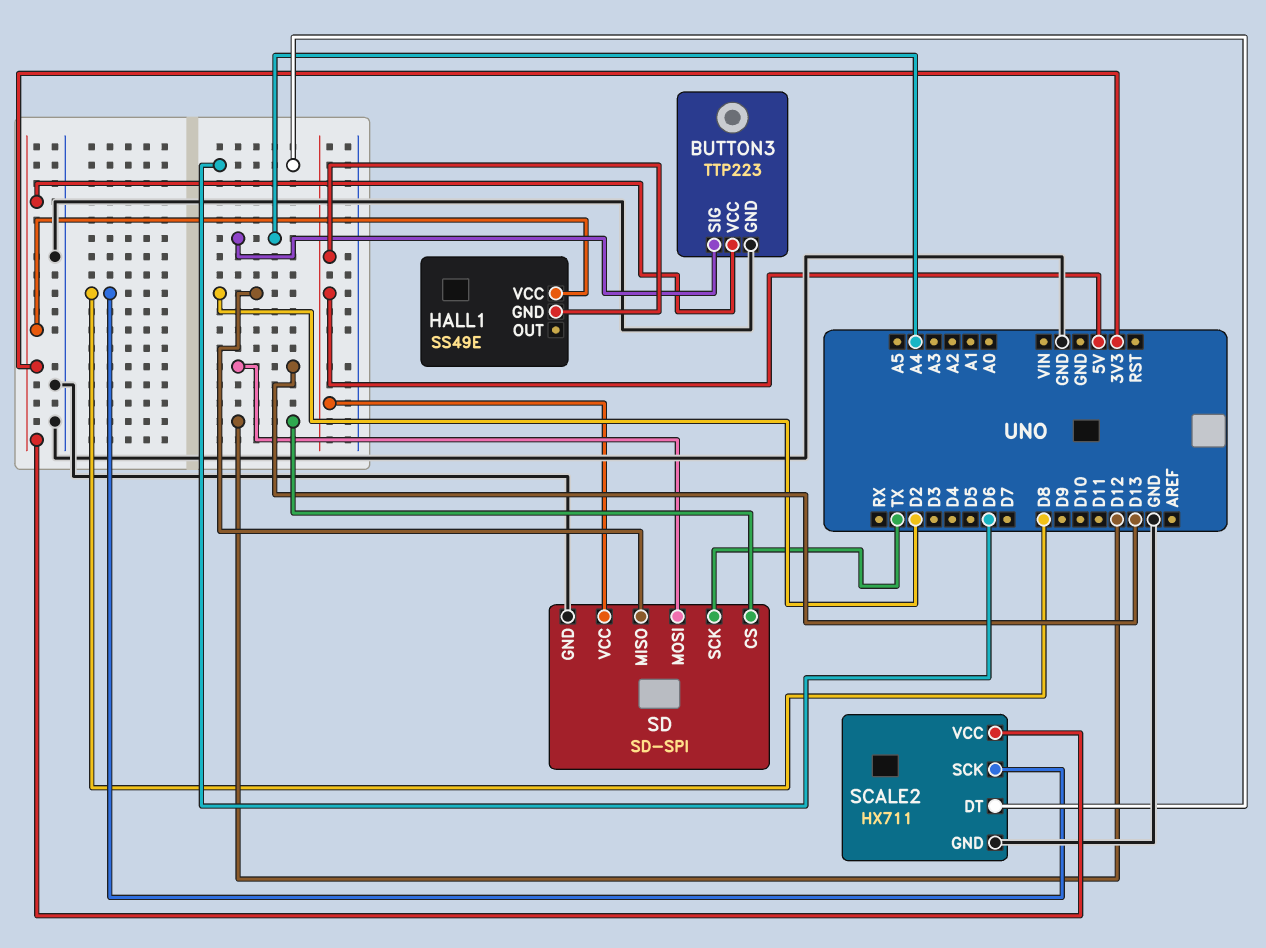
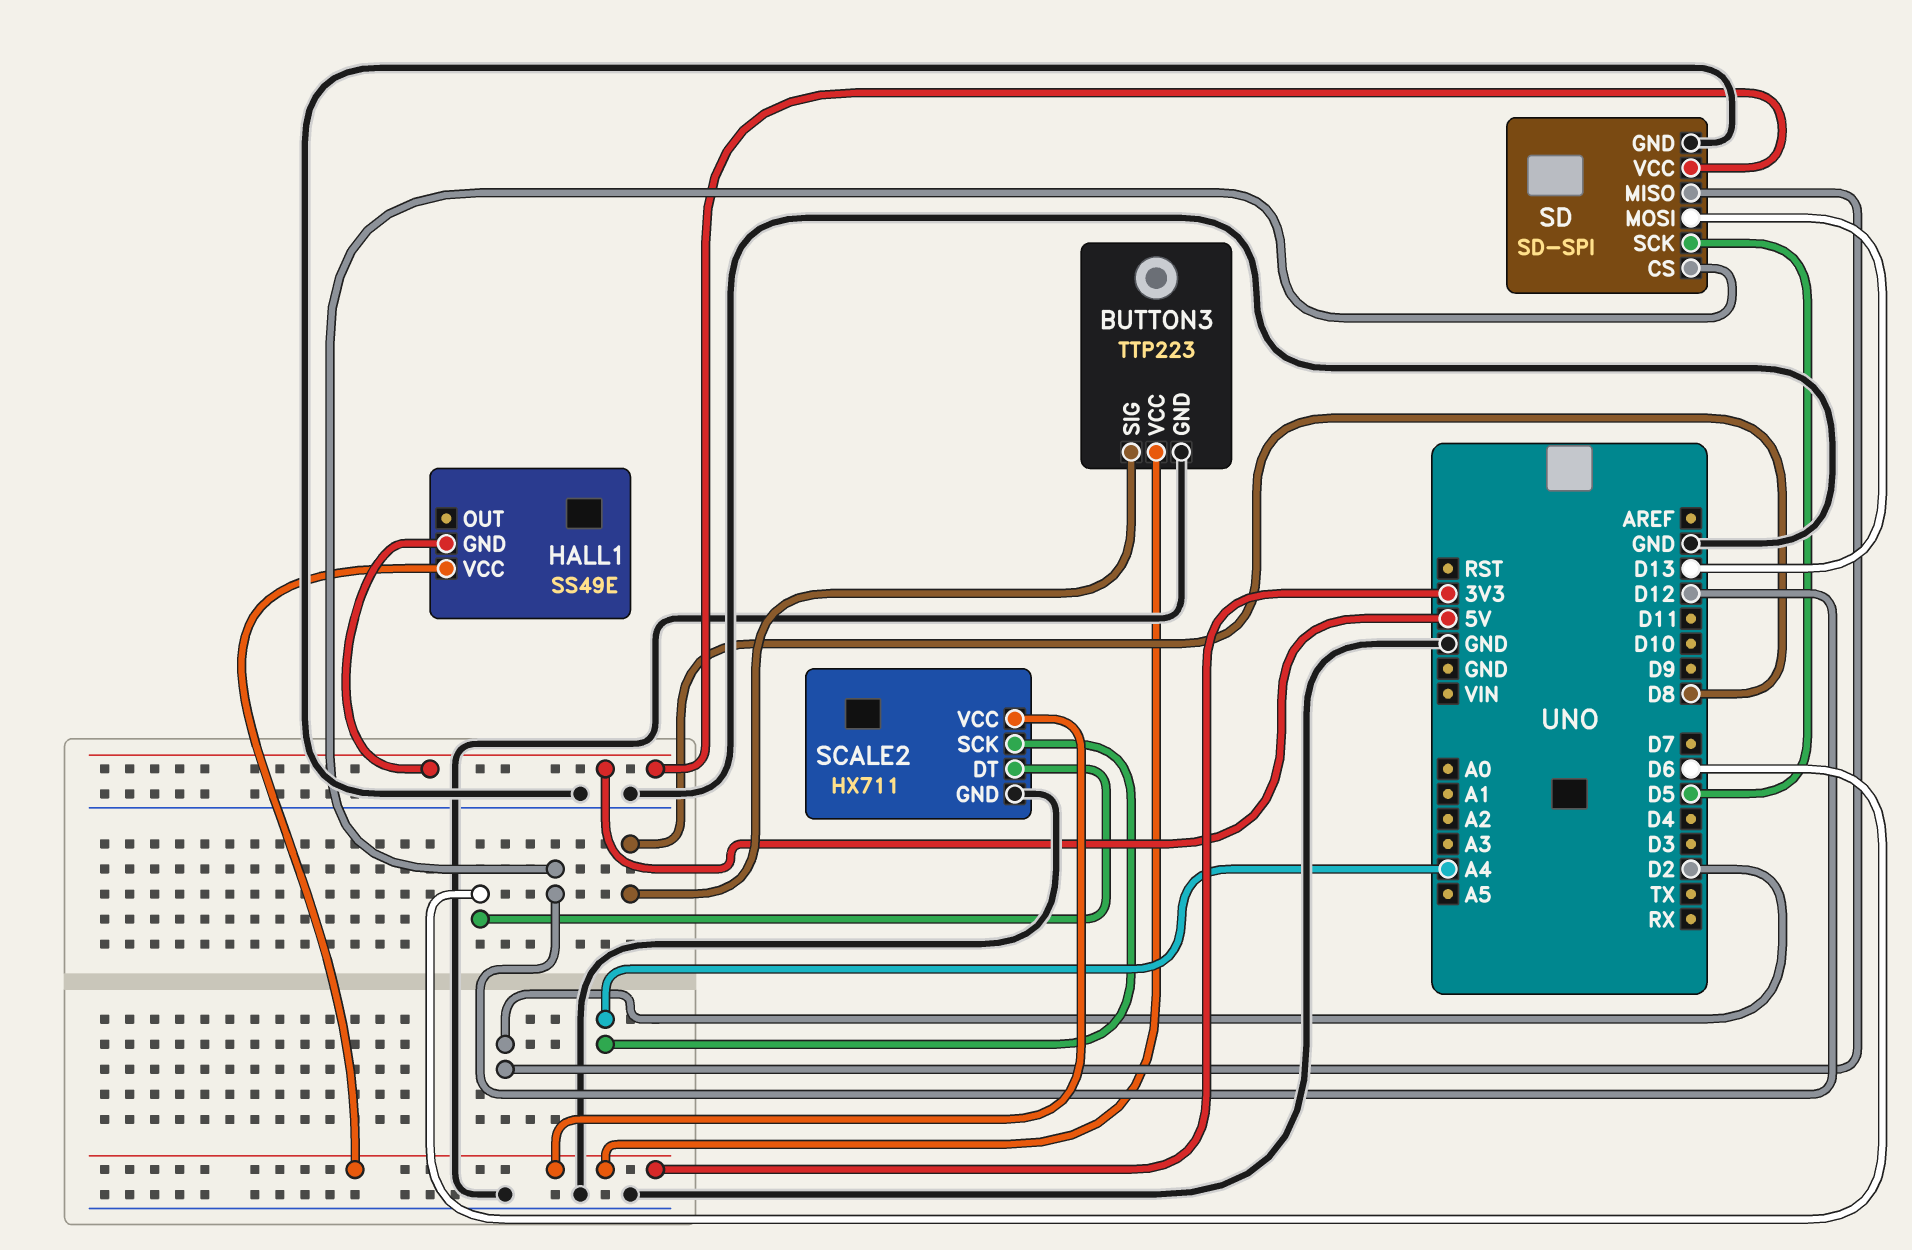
BUTTON3 pin SIG: A4 -> D8
SCALE2 pin SCK: D8 -> A4
SD pin SCK: TX -> D5

